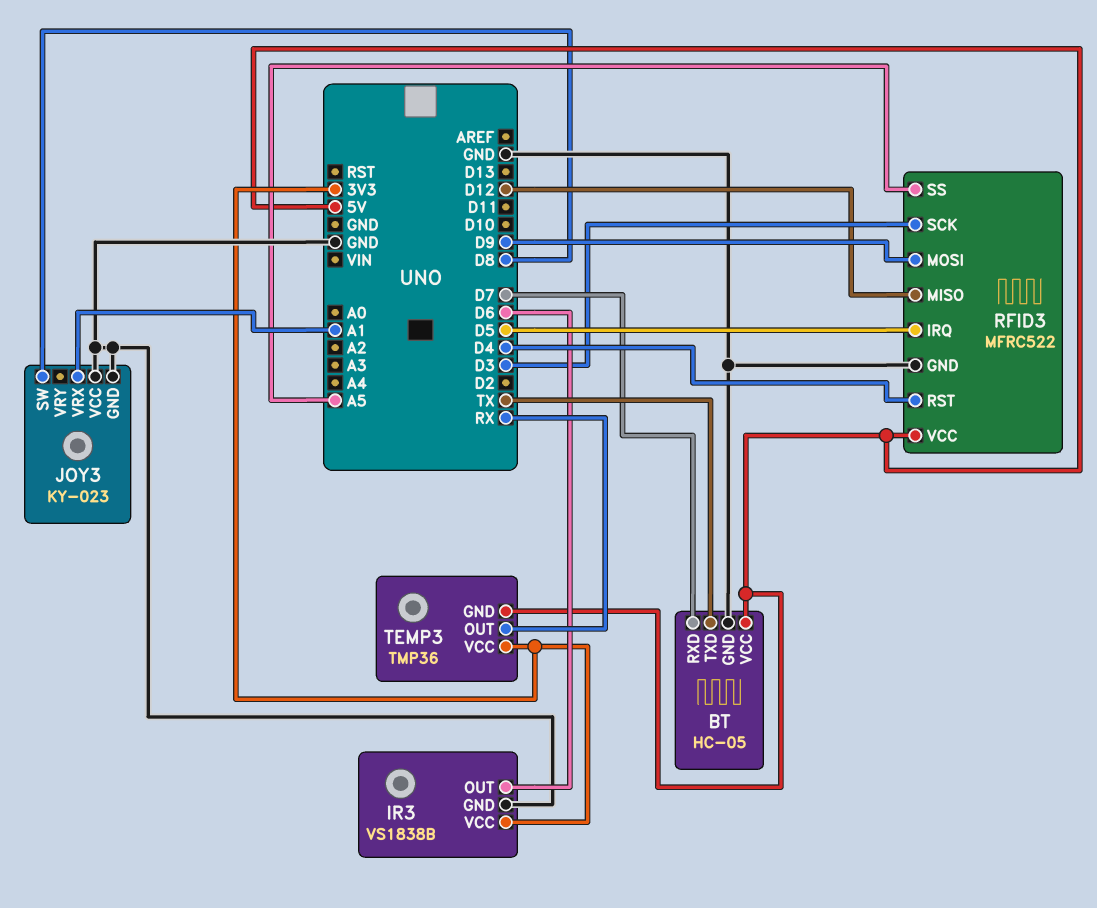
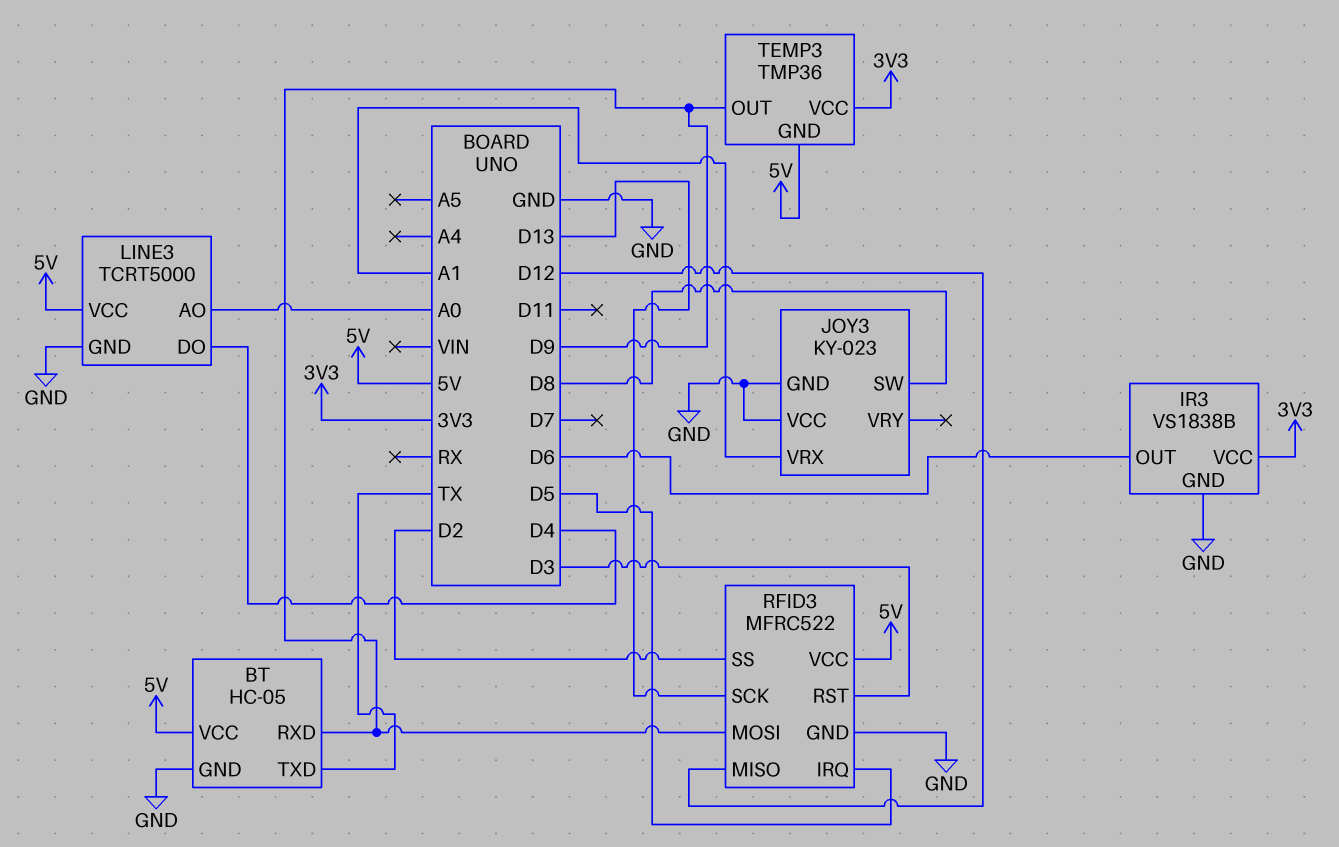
BT pin RXD: D7 -> D9
LINE3: none -> TCRT5000
LINE3 pin AO: none -> A0
LINE3 pin DO: none -> D4
LINE3 pin GND: none -> GND
LINE3 pin VCC: none -> 5V
RFID3 pin RST: D4 -> D3
RFID3 pin SCK: D3 -> D13
RFID3 pin SS: A5 -> D2
TEMP3 pin OUT: RX -> D9

